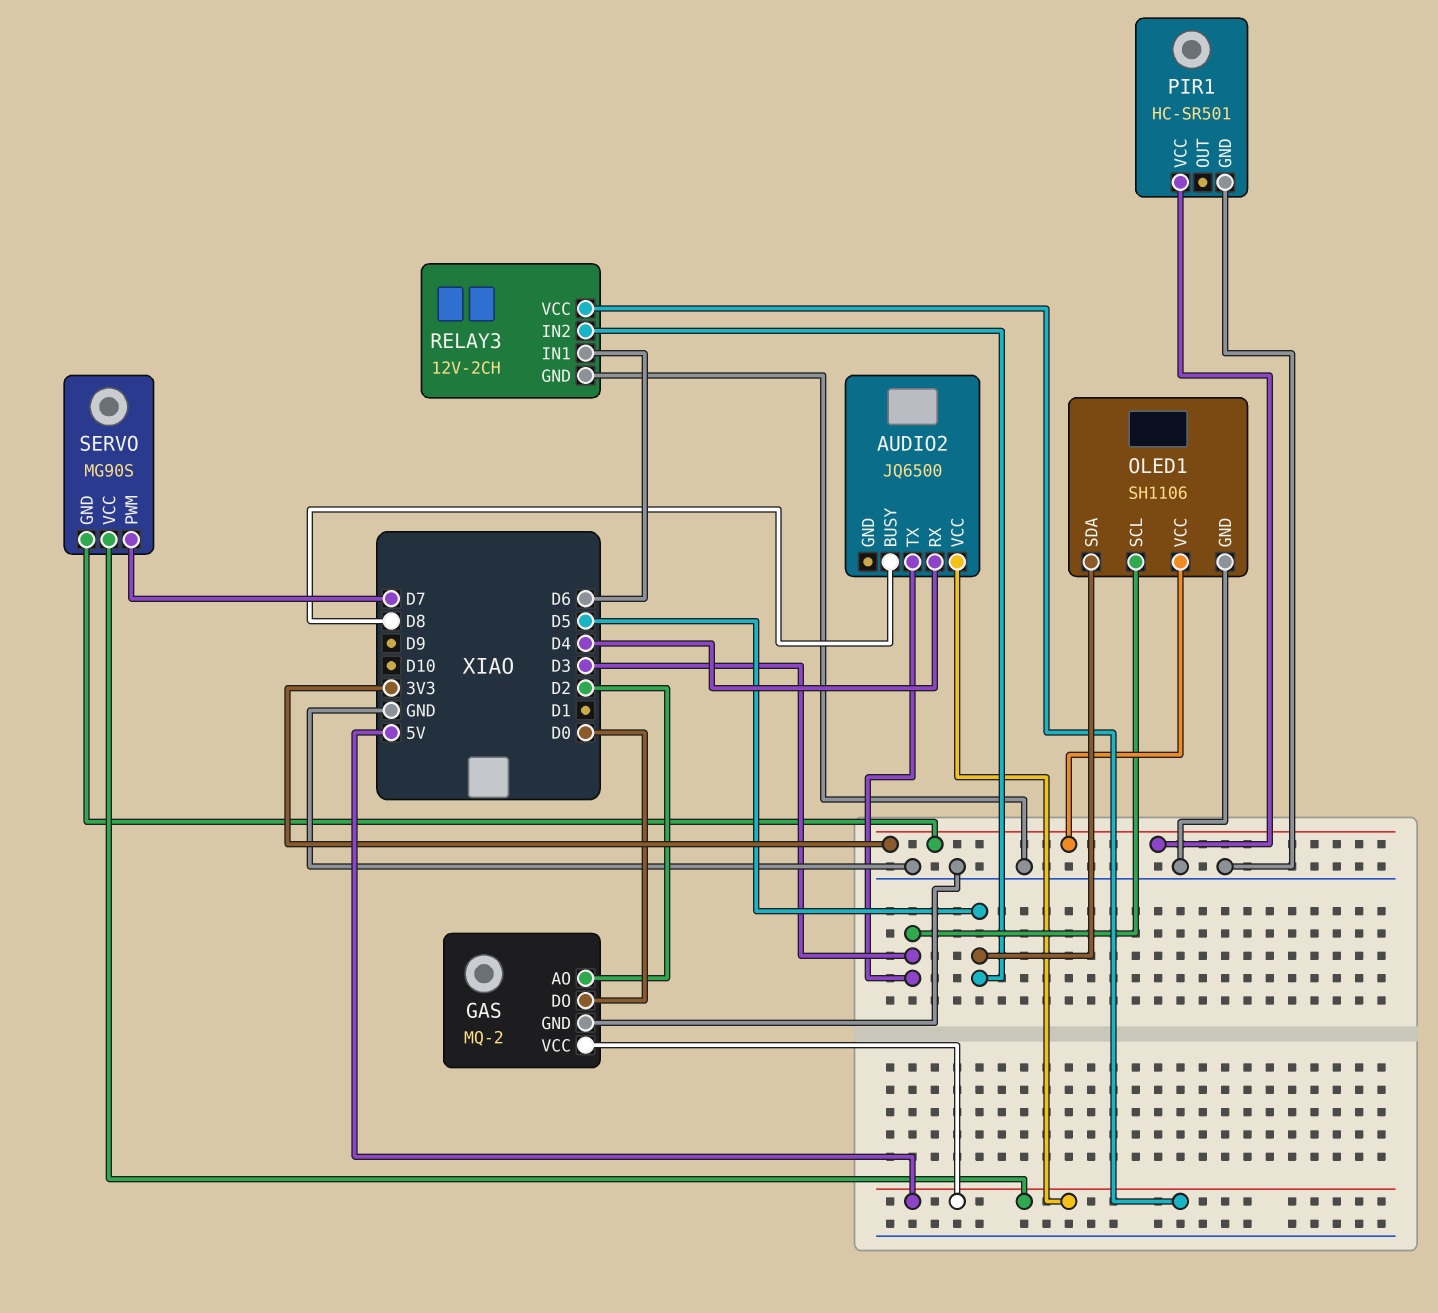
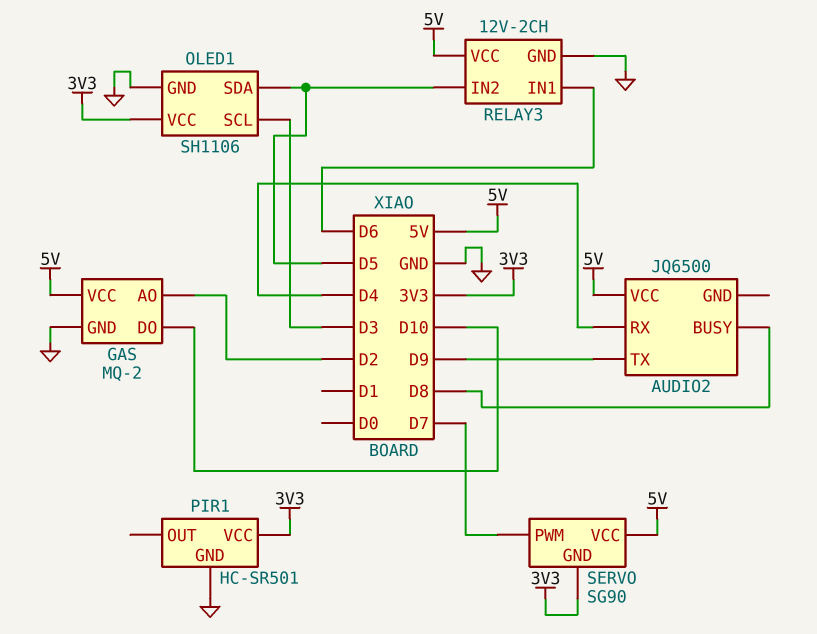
AUDIO2 pin TX: D3 -> D9
GAS pin DO: D0 -> D10
SERVO: MG90S -> SG90

